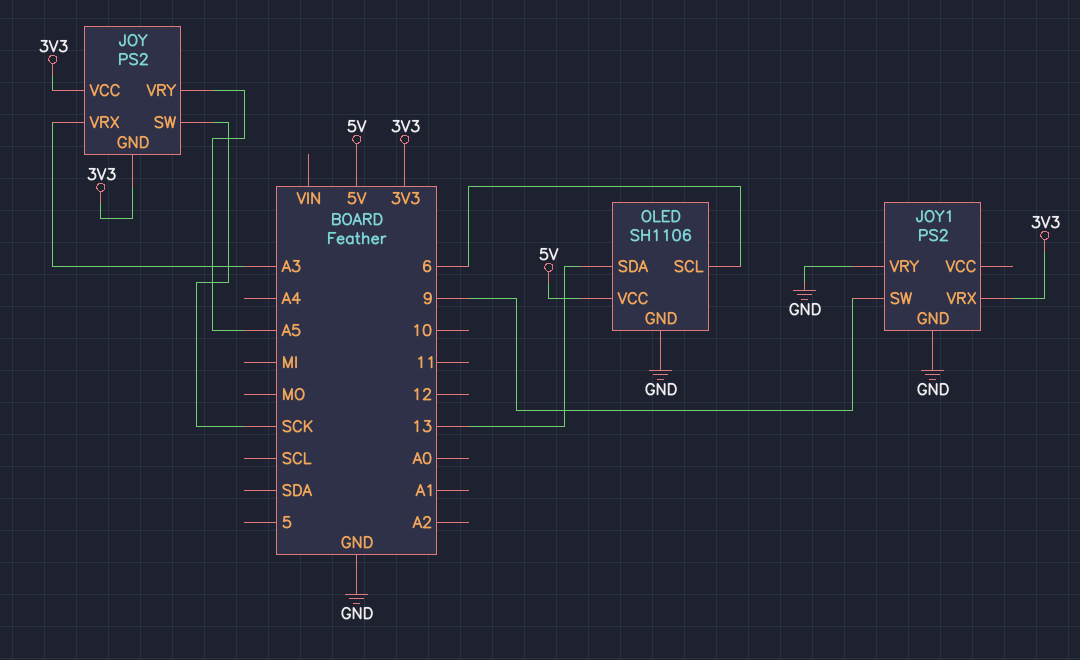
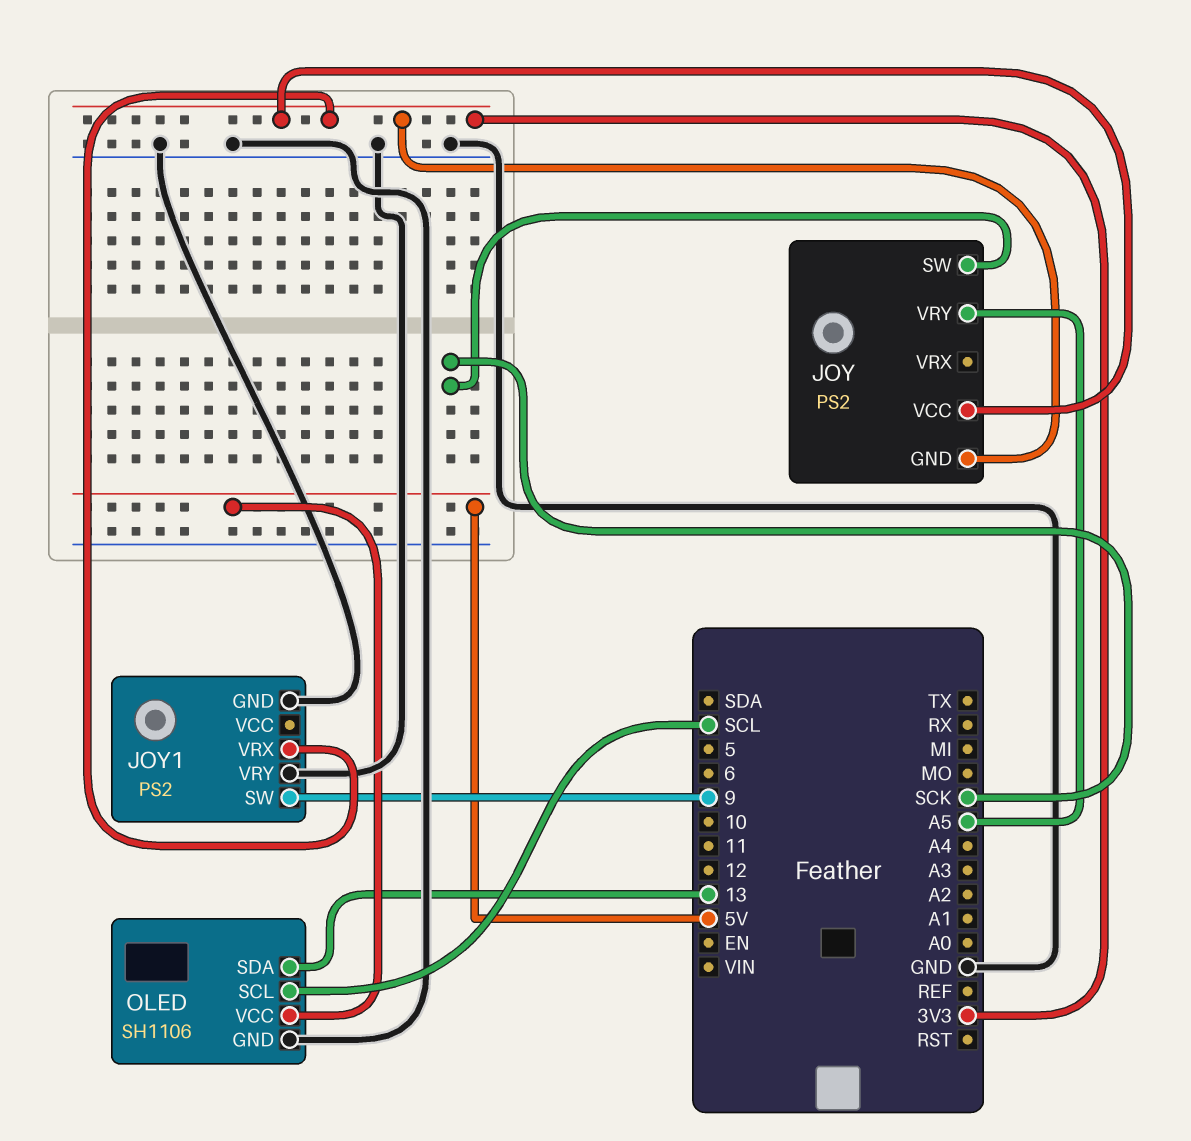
JOY pin VRX: A3 -> none
OLED pin SCL: 6 -> SCL

